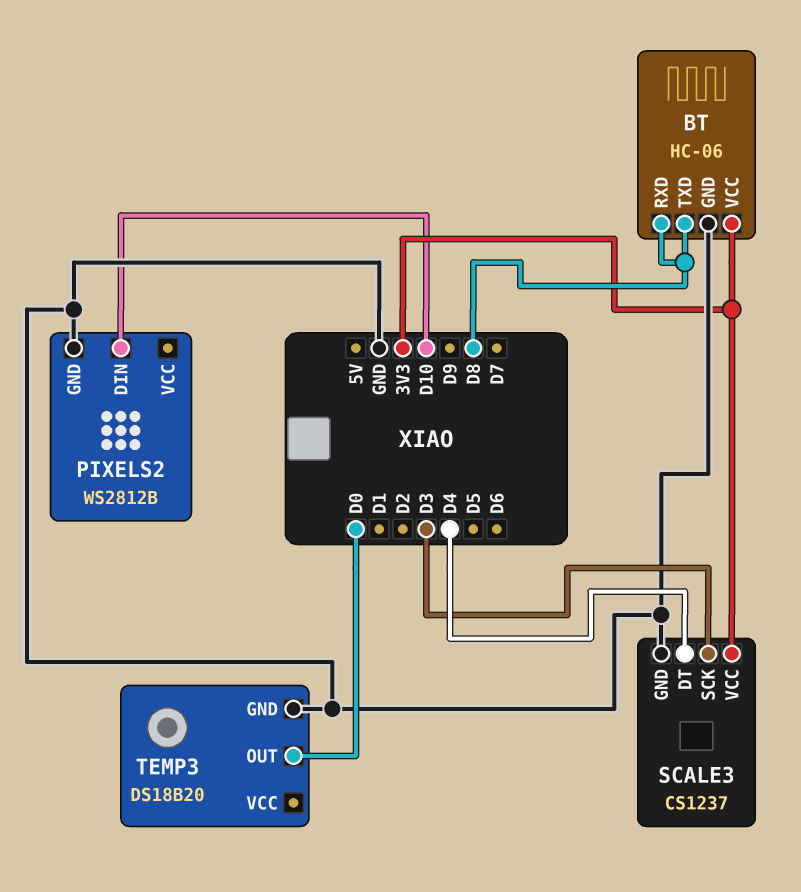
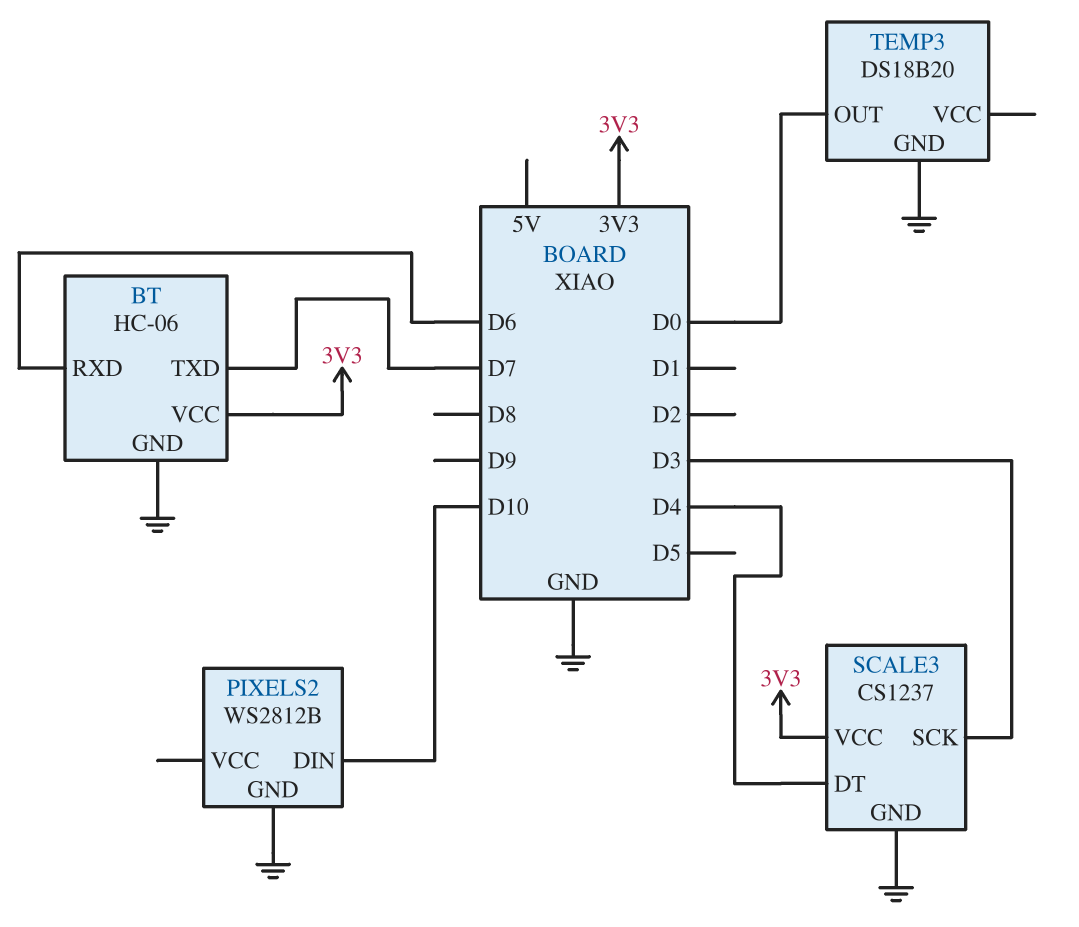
BT pin RXD: D8 -> D6
BT pin TXD: D8 -> D7

